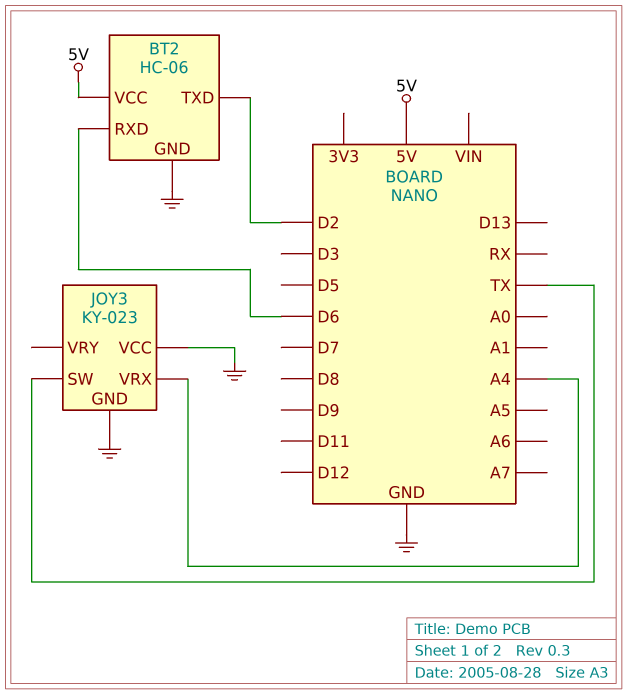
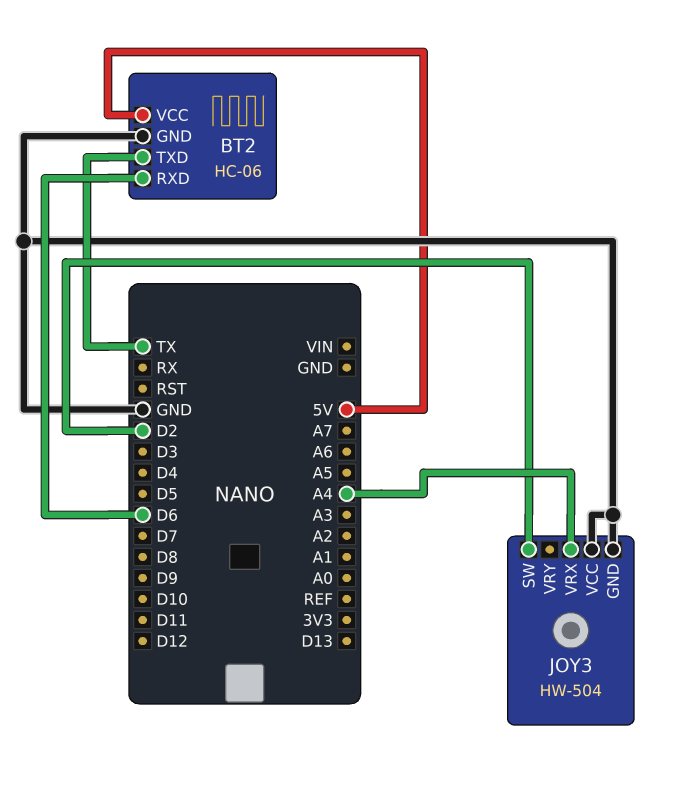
BT2 pin TXD: D2 -> TX
JOY3: KY-023 -> HW-504
JOY3 pin SW: TX -> D2

